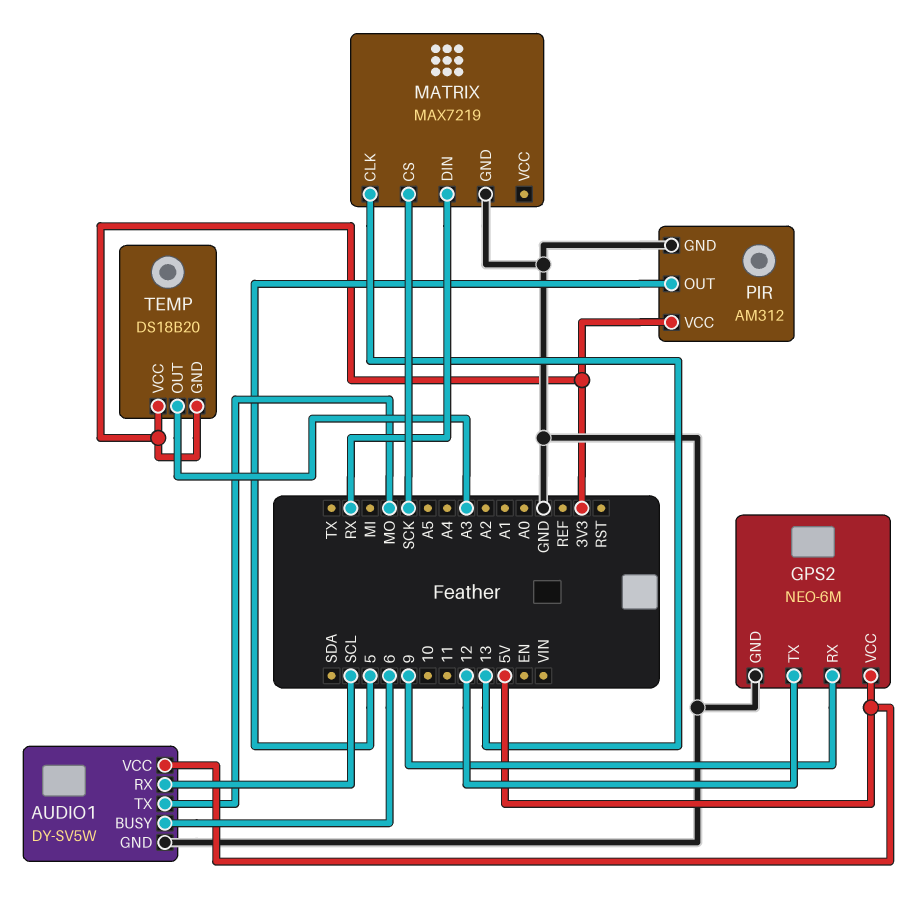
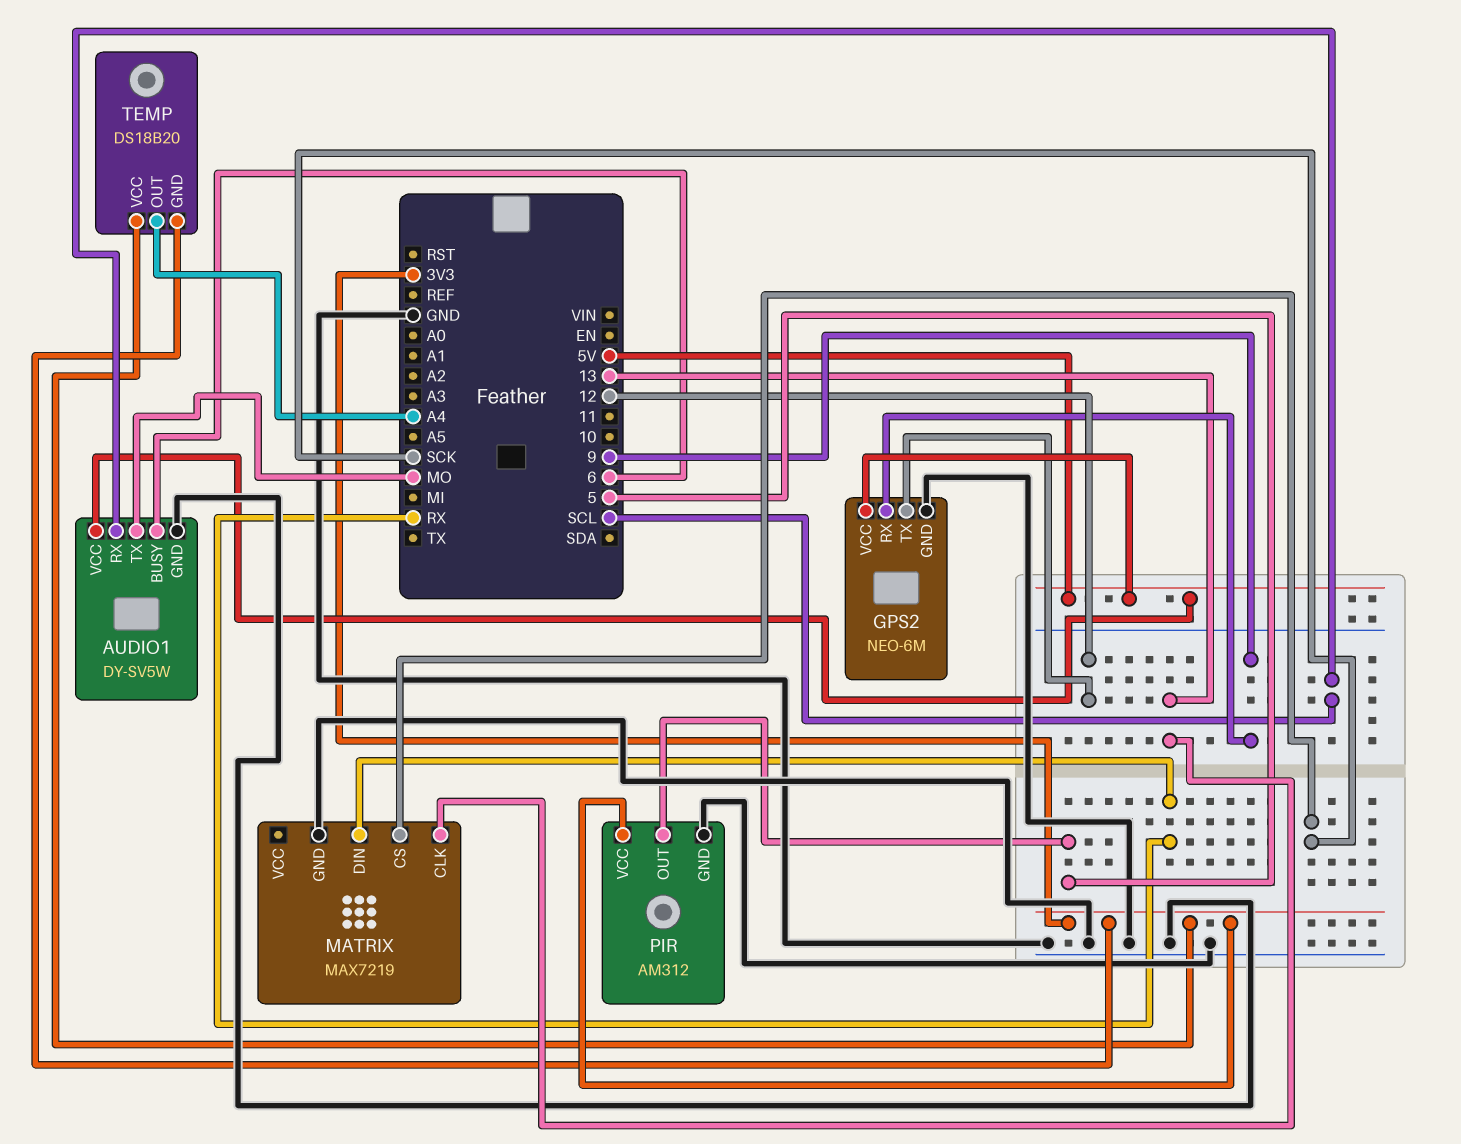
TEMP pin OUT: A3 -> A4

